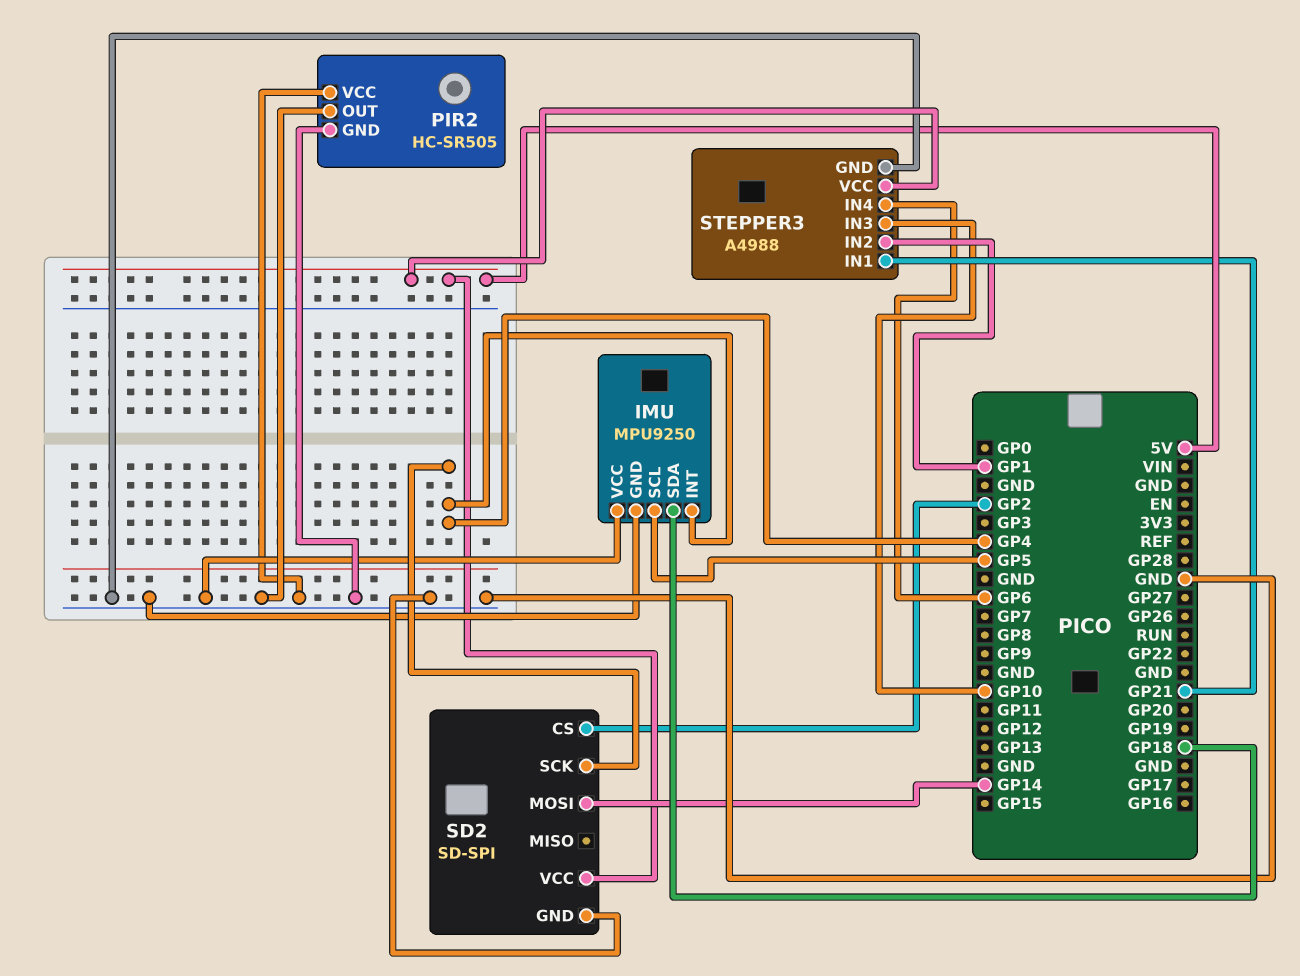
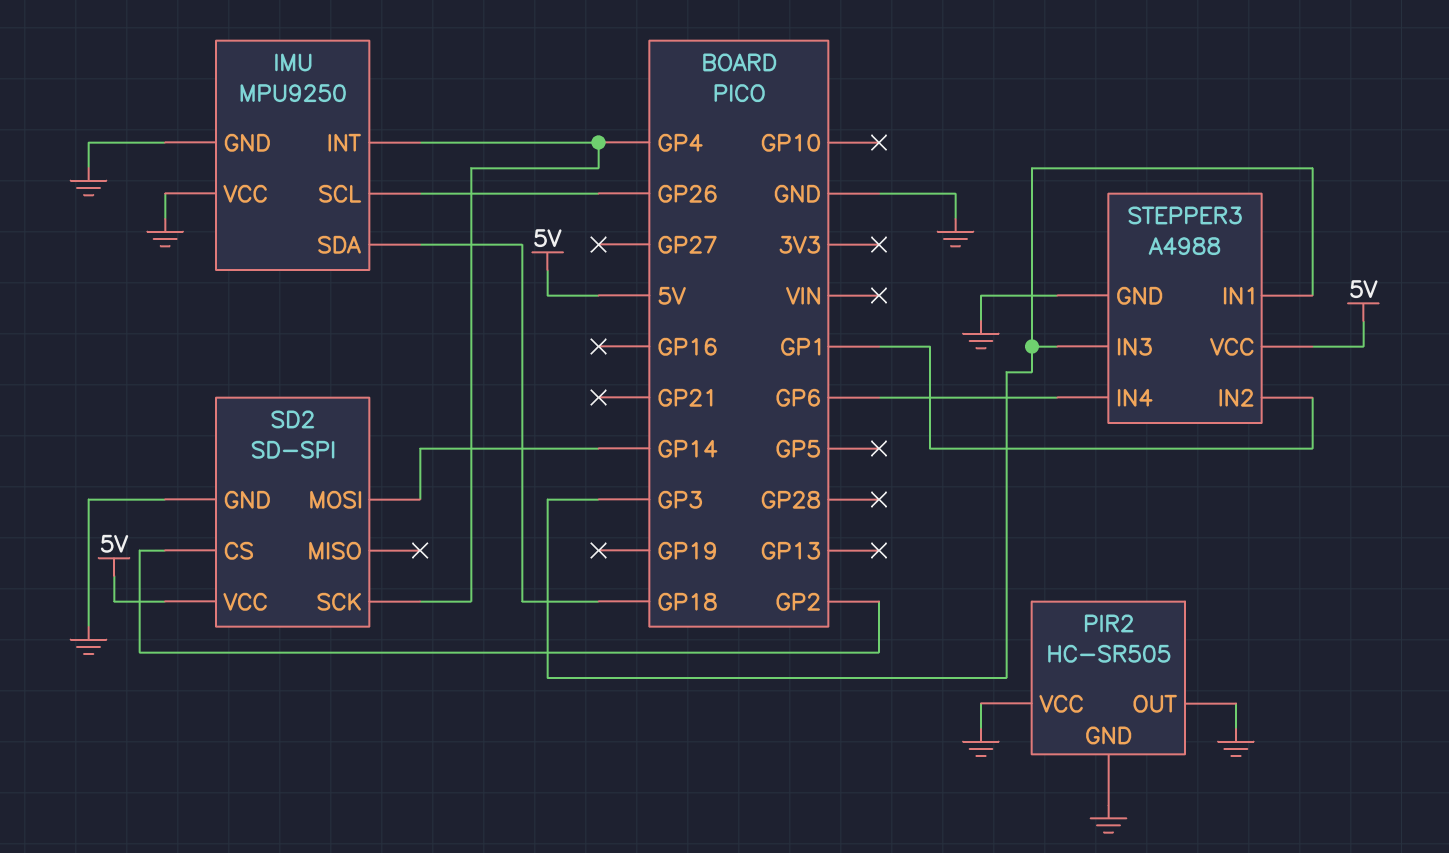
IMU pin SCL: GP5 -> GP26
STEPPER3 pin IN1: GP21 -> GP3
STEPPER3 pin IN3: GP10 -> GP3

